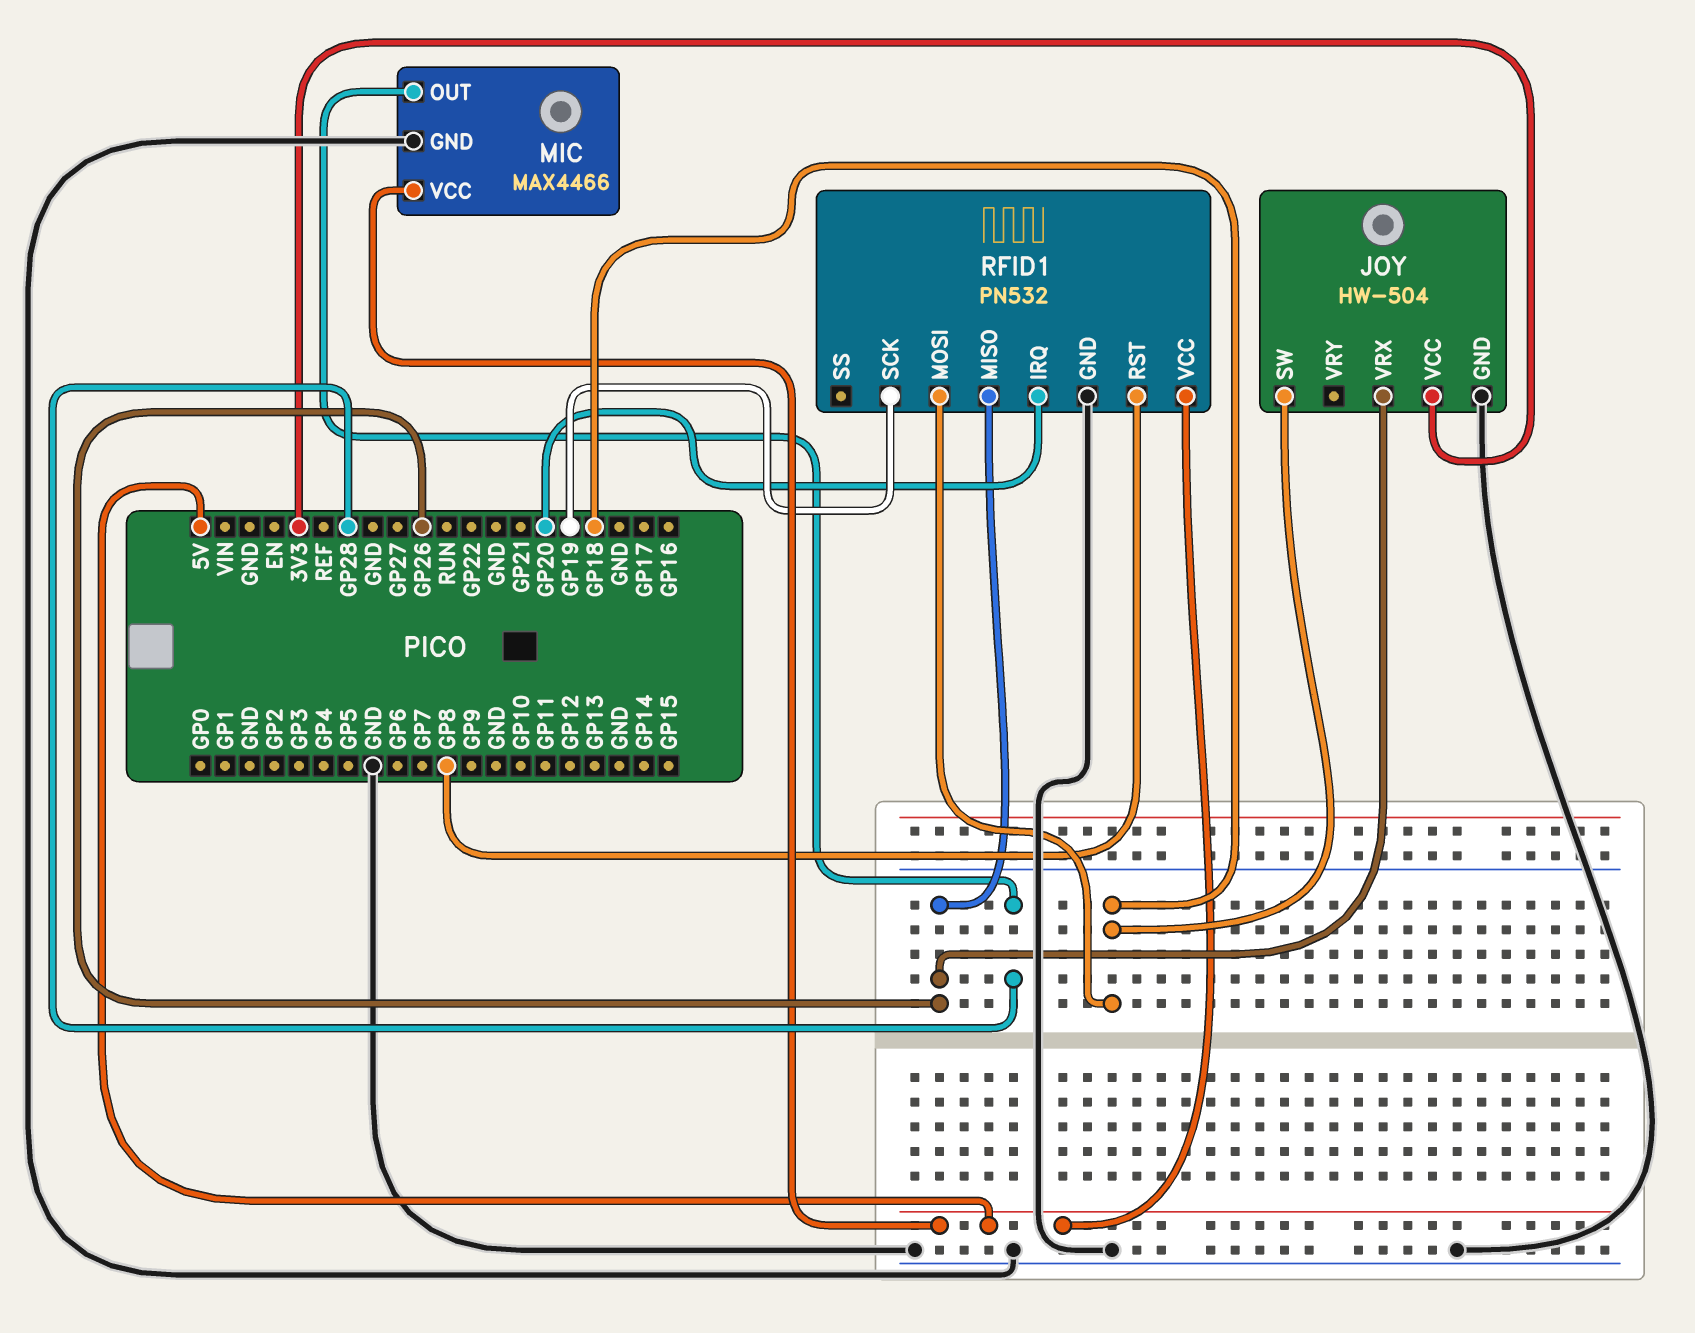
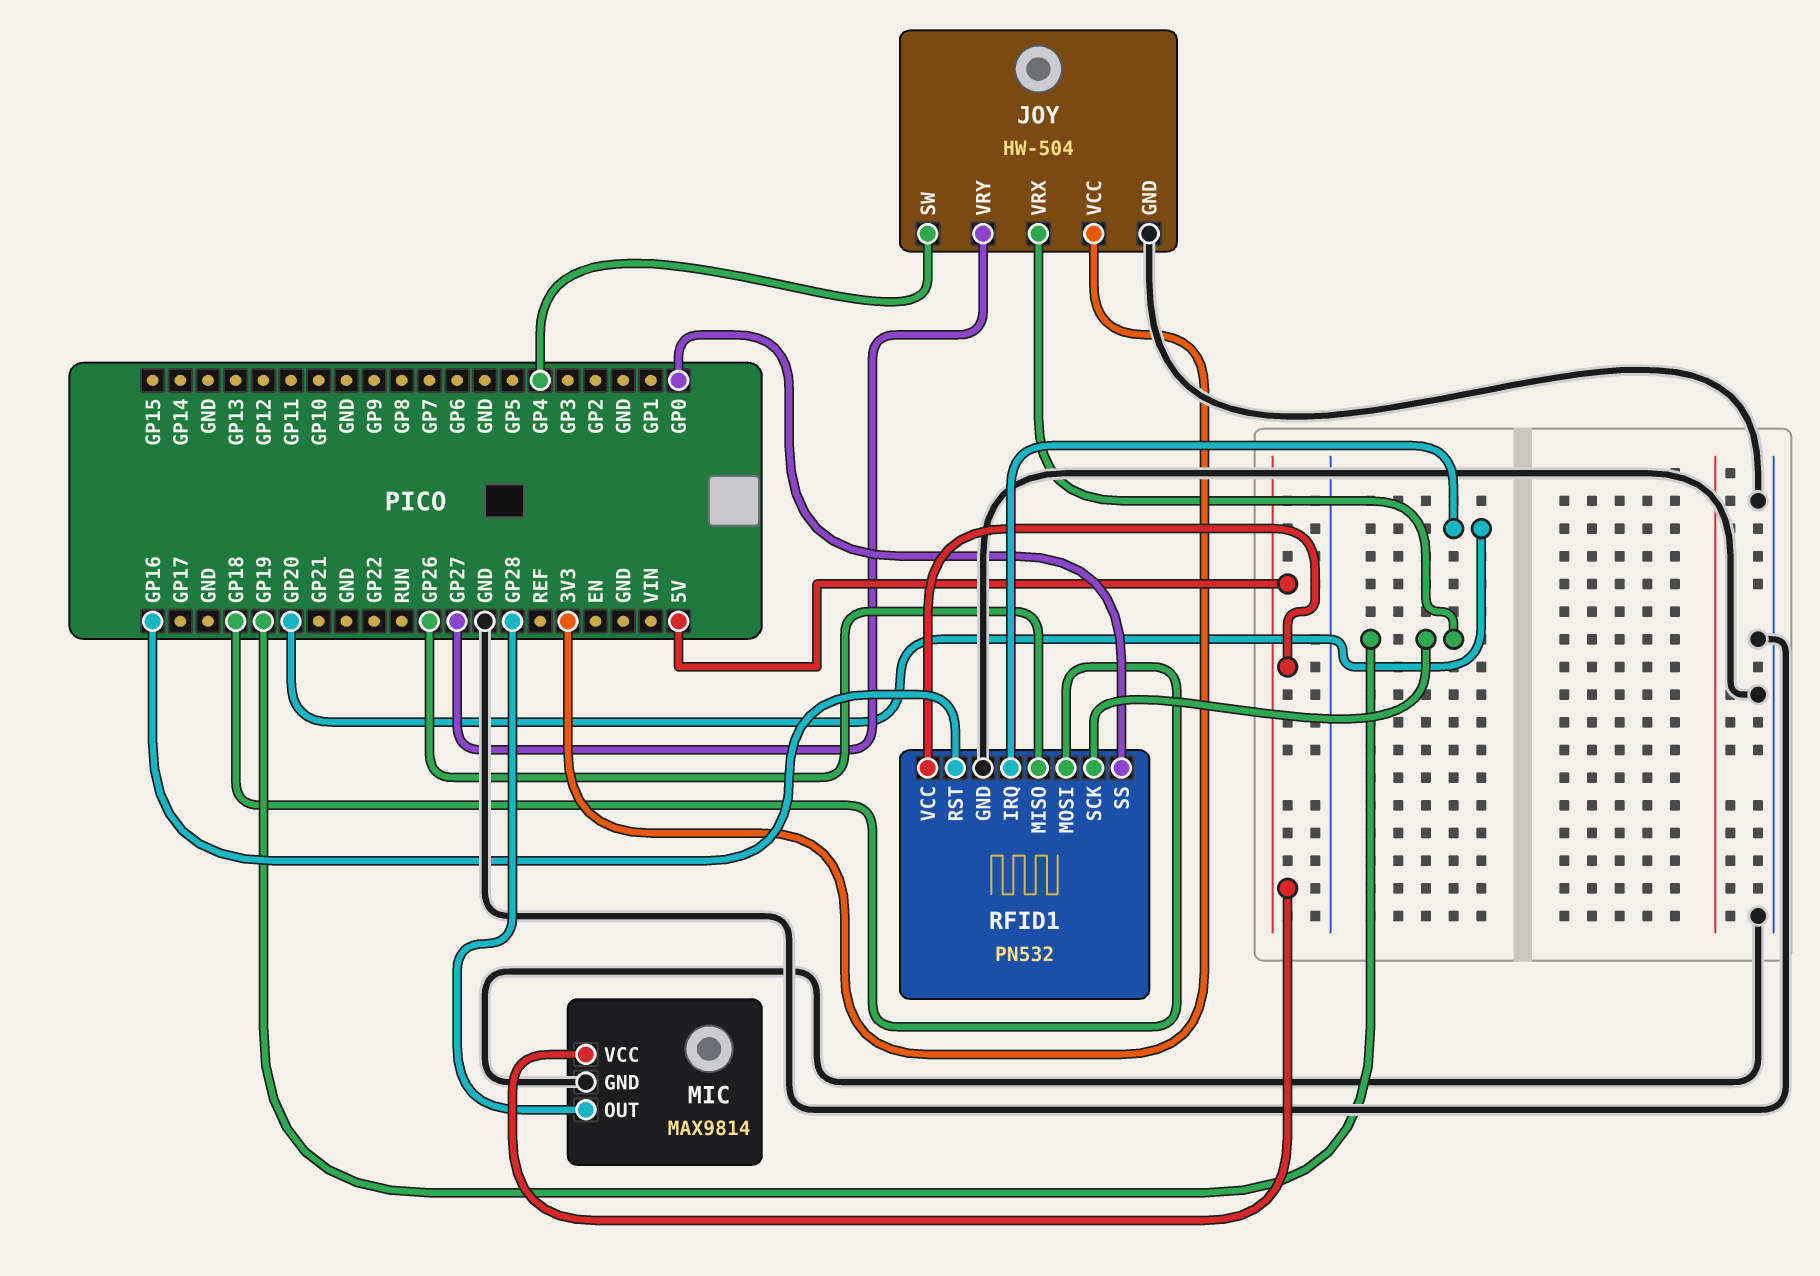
JOY pin SW: GP18 -> GP4
JOY pin VRX: GP26 -> GP19
JOY pin VRY: none -> GP27
MIC: MAX4466 -> MAX9814
RFID1 pin RST: GP8 -> GP16
RFID1 pin SS: none -> GP0

